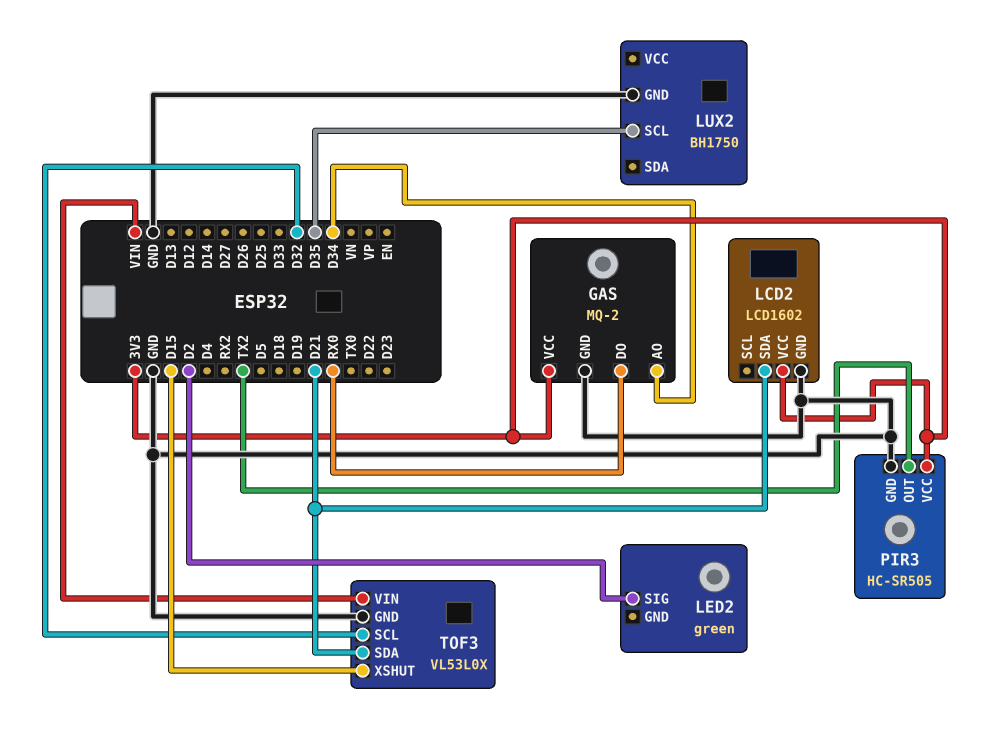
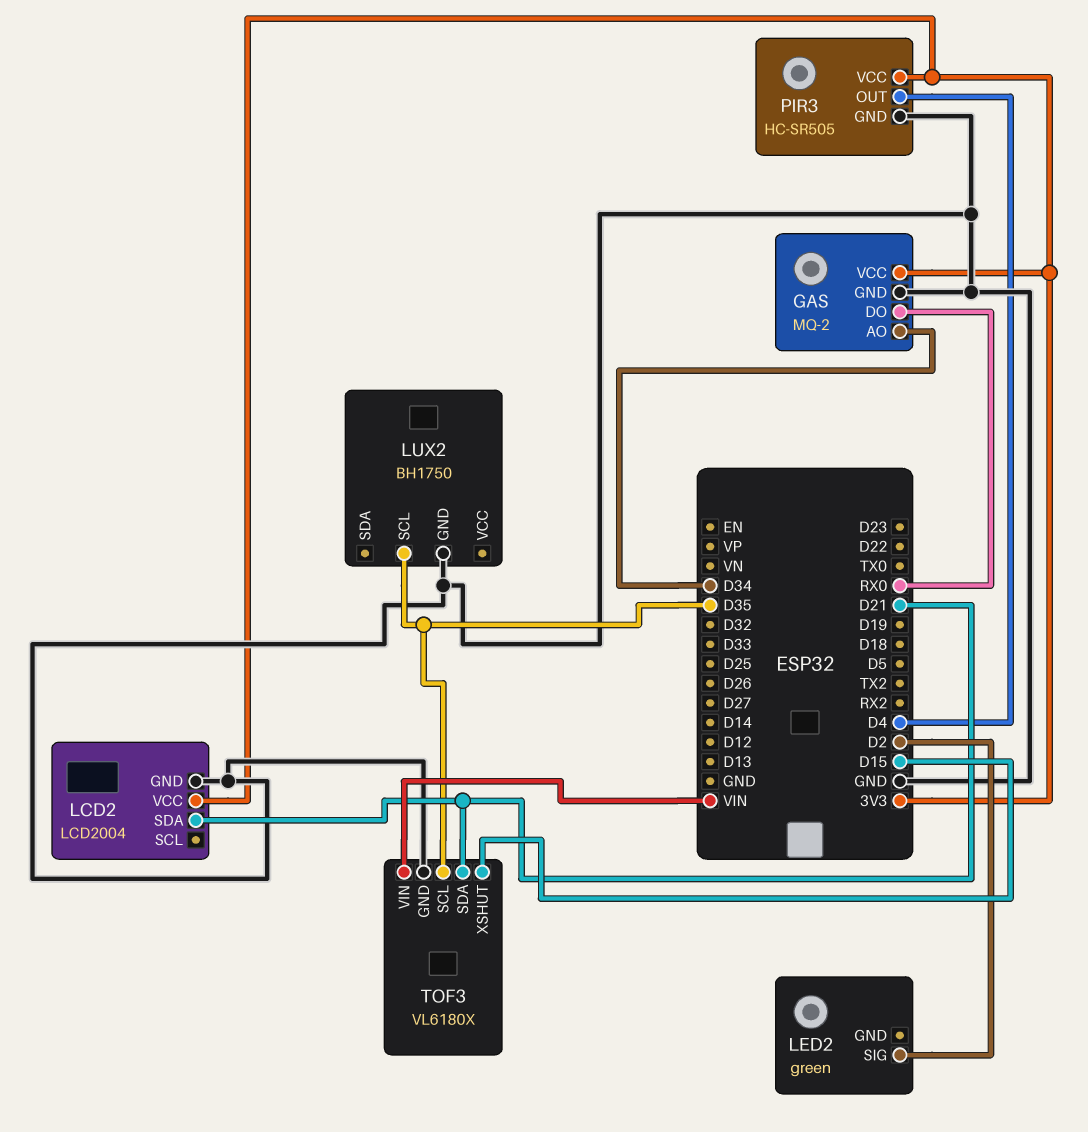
LCD2: LCD1602 -> LCD2004
PIR3 pin OUT: TX2 -> D4
TOF3: VL53L0X -> VL6180X
TOF3 pin SCL: D32 -> D35

